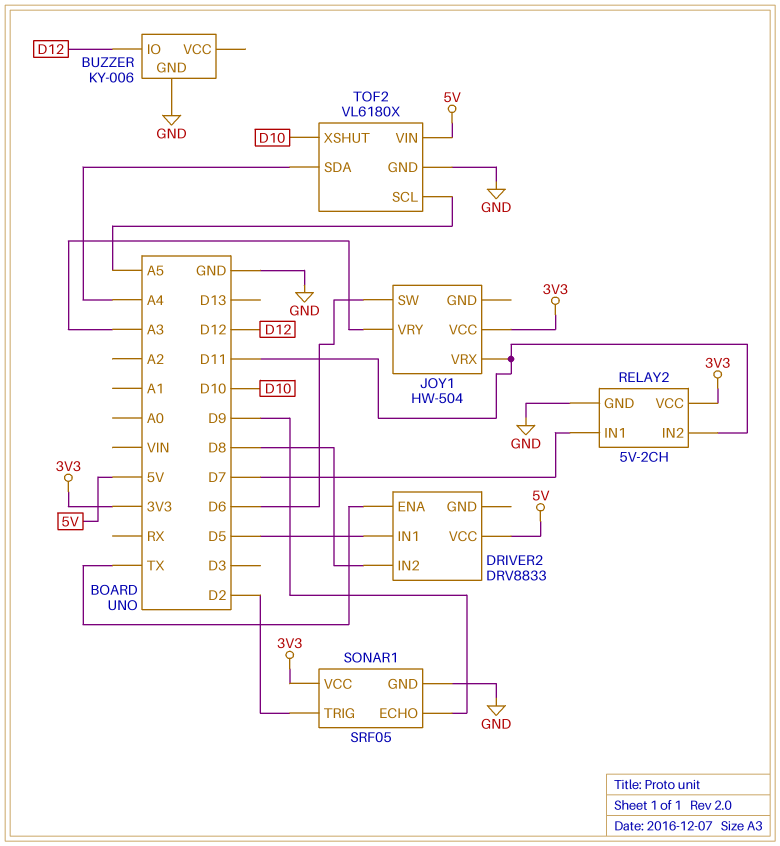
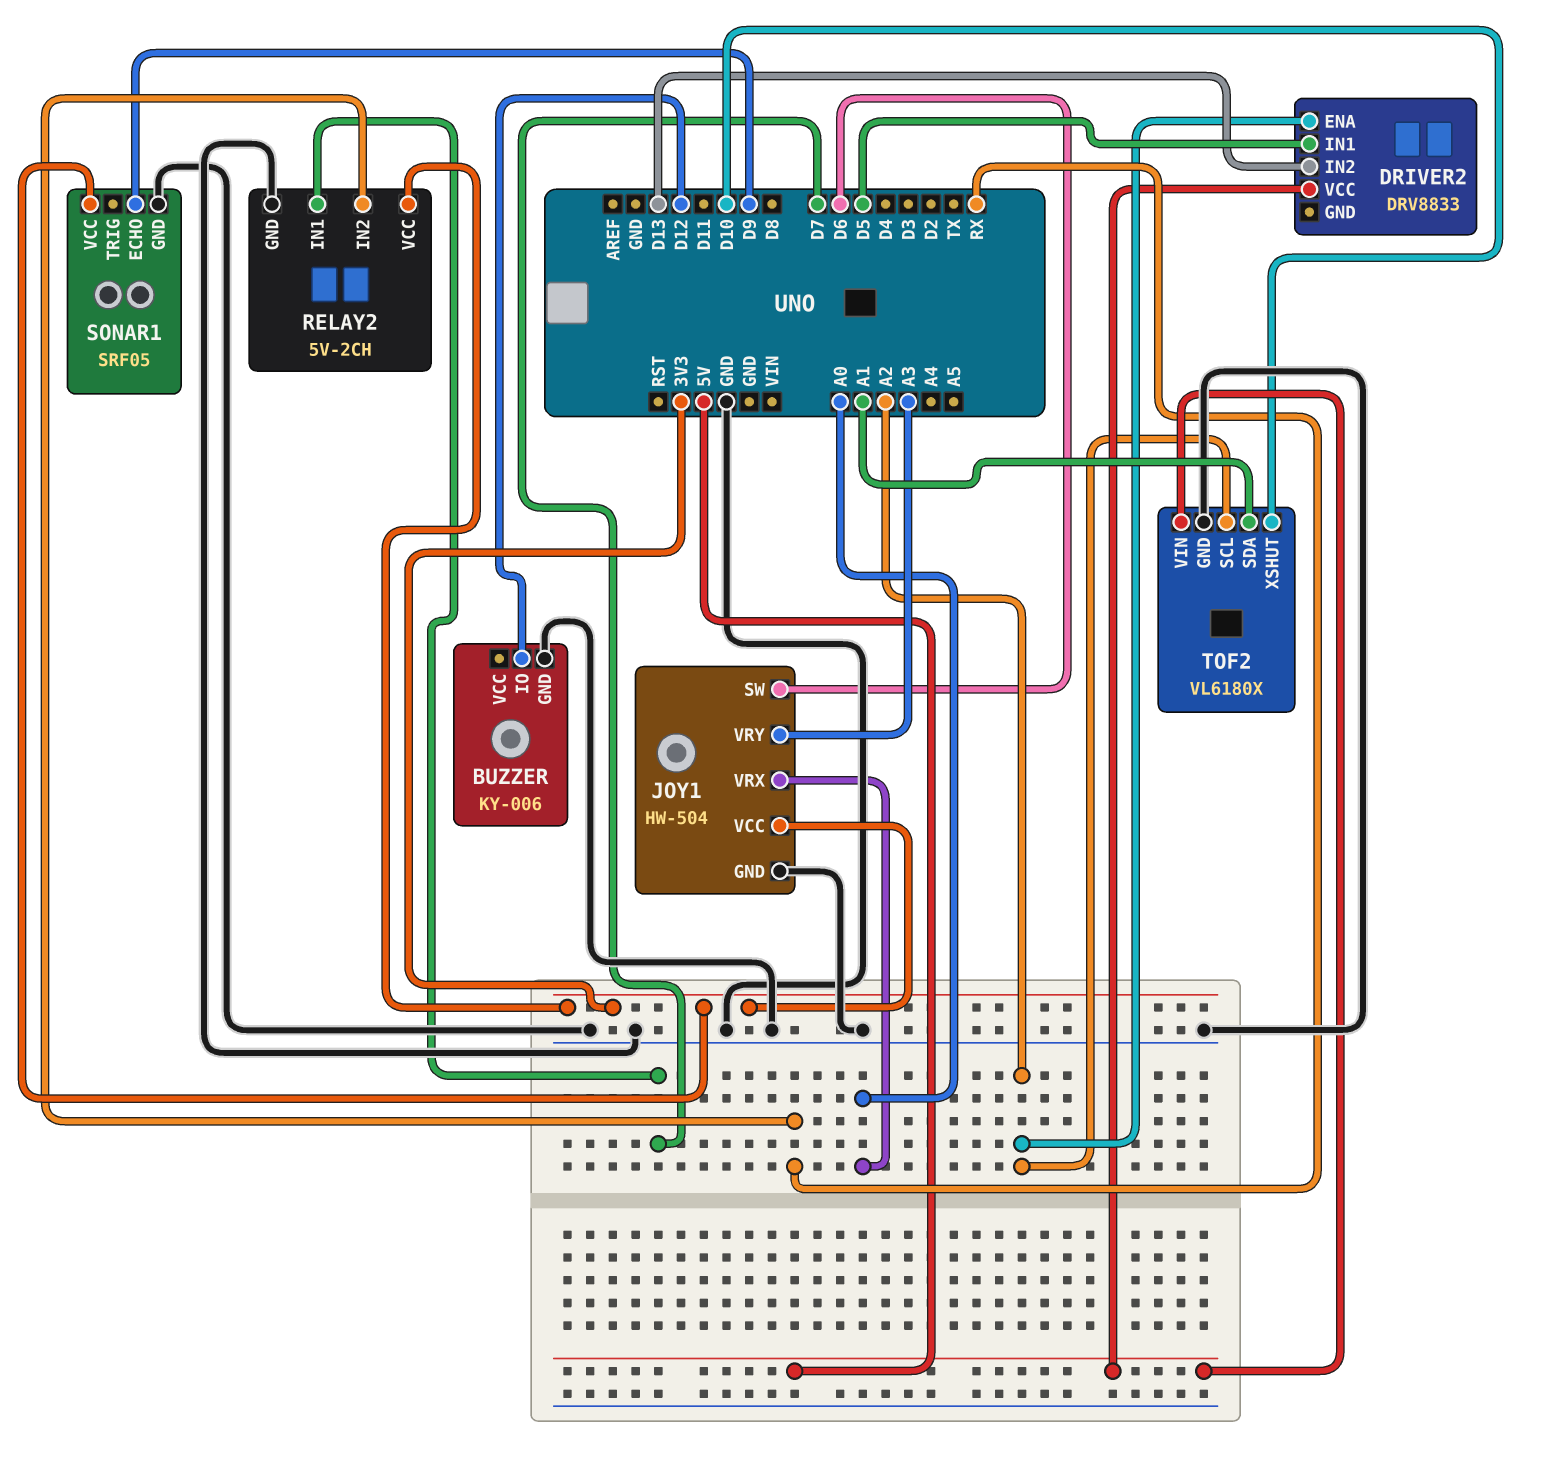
DRIVER2 pin ENA: TX -> A2
DRIVER2 pin IN2: D8 -> D13
JOY1 pin GND: none -> GND
JOY1 pin VRX: D11 -> A0
RELAY2 pin IN2: D11 -> RX
SONAR1 pin TRIG: D2 -> none
TOF2 pin SCL: A5 -> A2
TOF2 pin SDA: A4 -> A1

